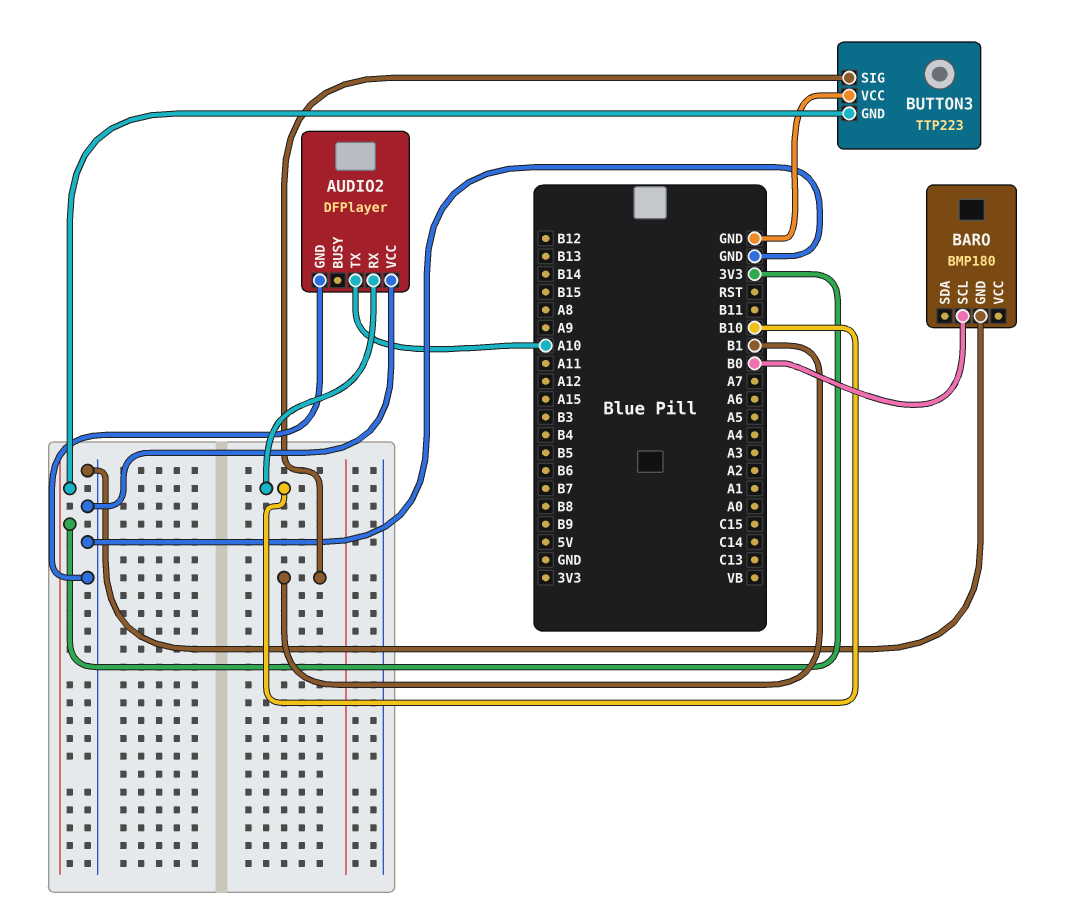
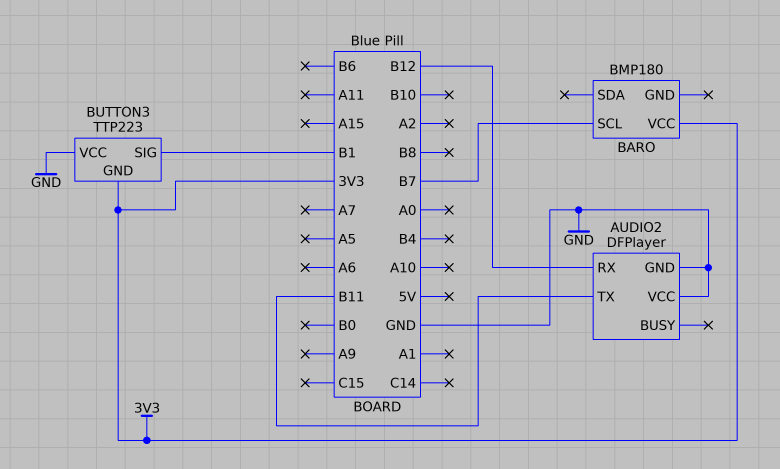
AUDIO2 pin RX: B10 -> B12
AUDIO2 pin TX: A10 -> B11
BARO pin GND: GND -> none
BARO pin SCL: B0 -> B7
BARO pin VCC: none -> 3V3

